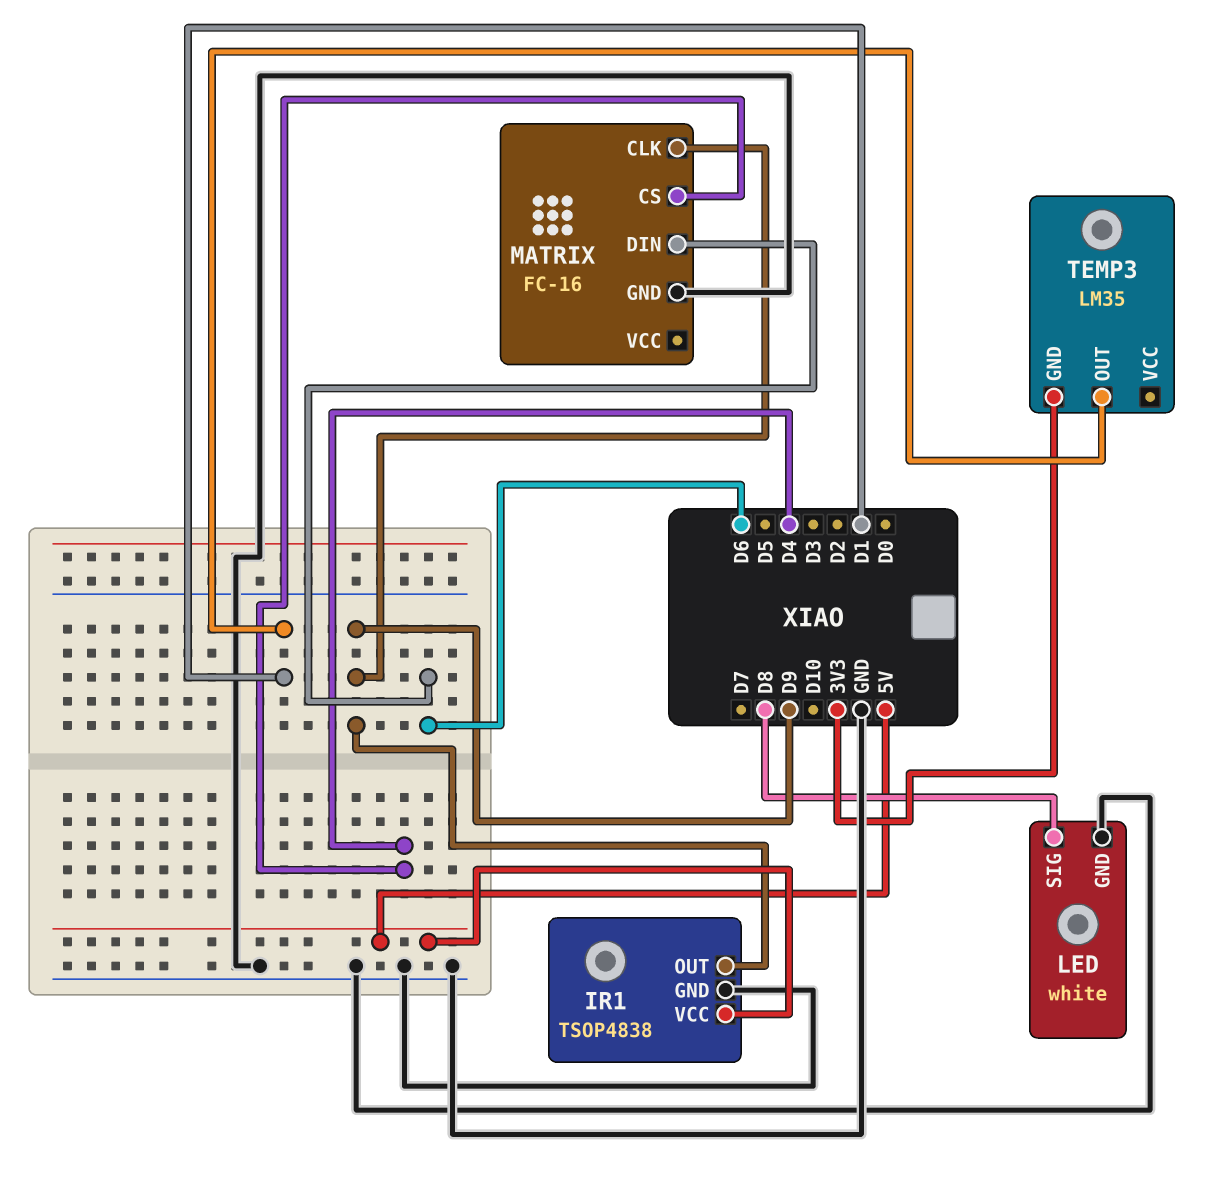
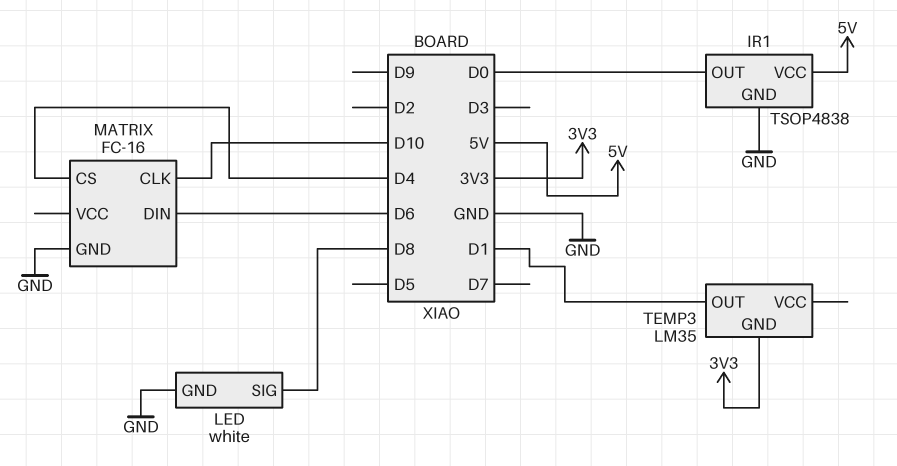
IR1 pin OUT: D9 -> D0
MATRIX pin CLK: D9 -> D10

